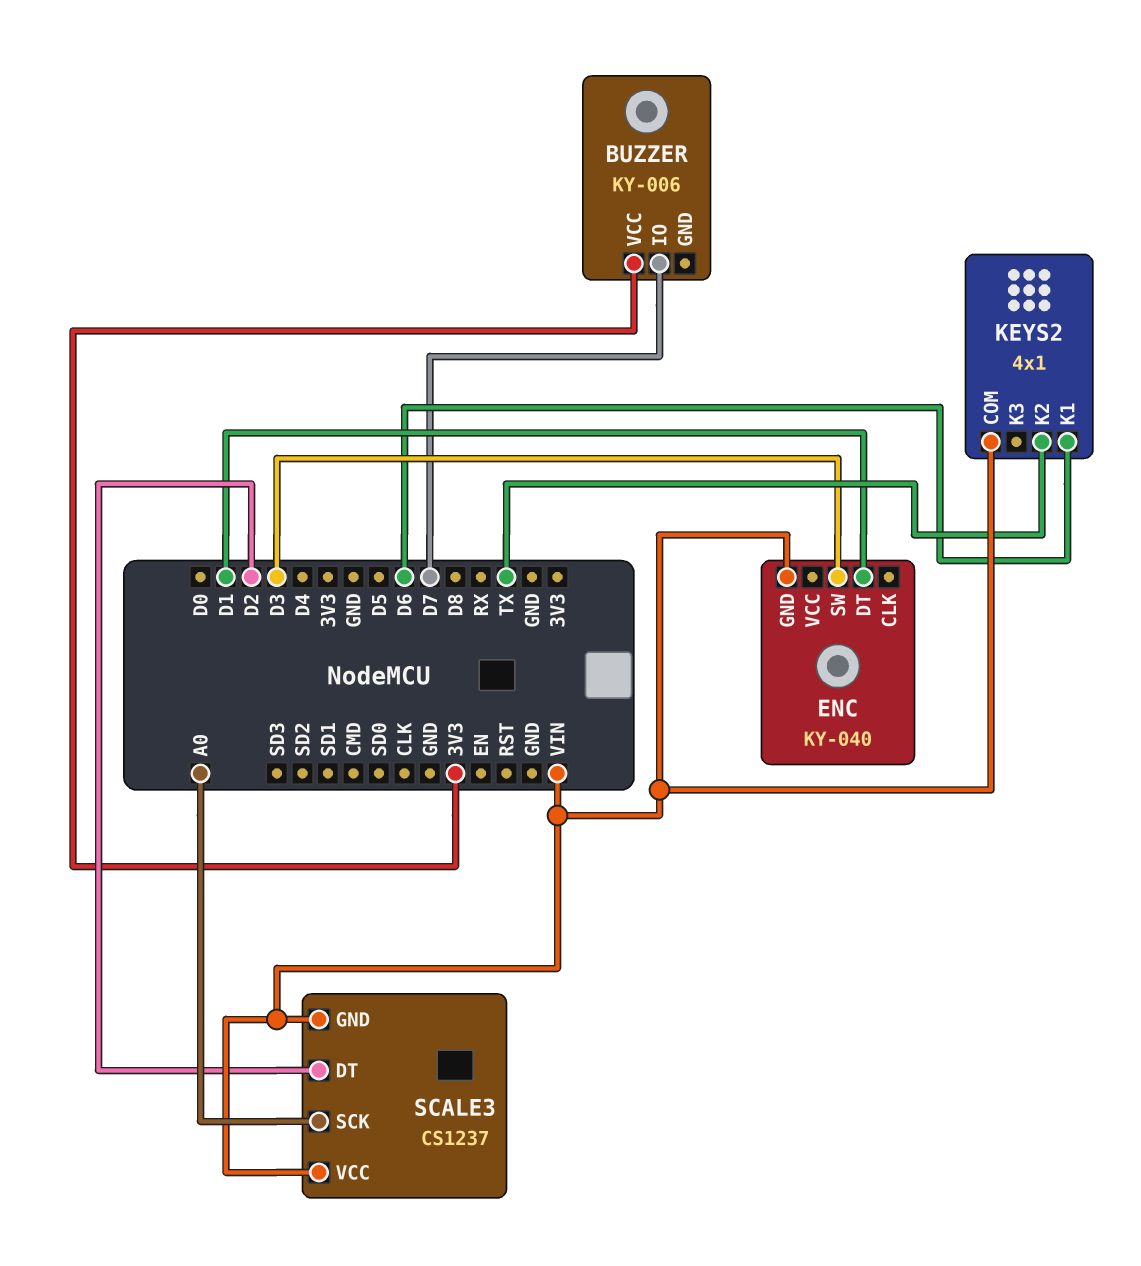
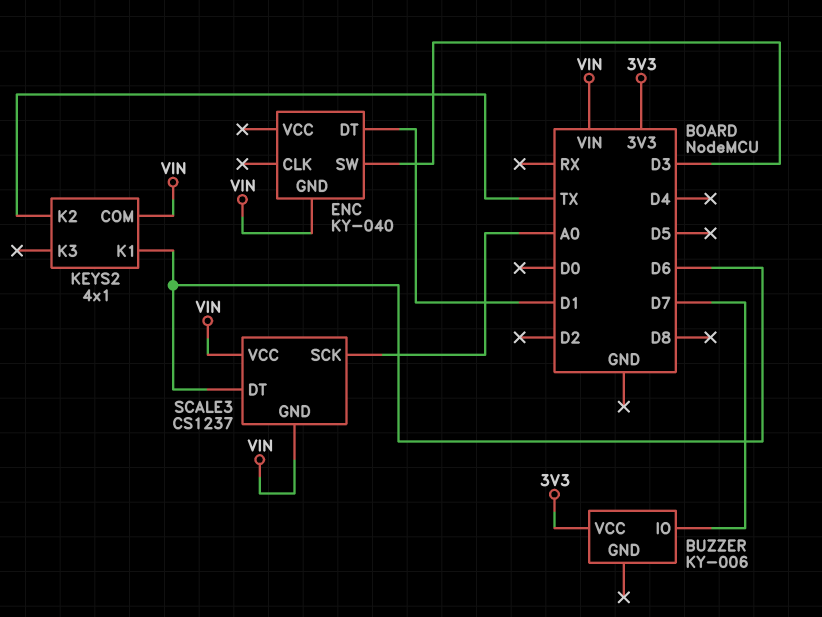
SCALE3 pin DT: D2 -> D6

